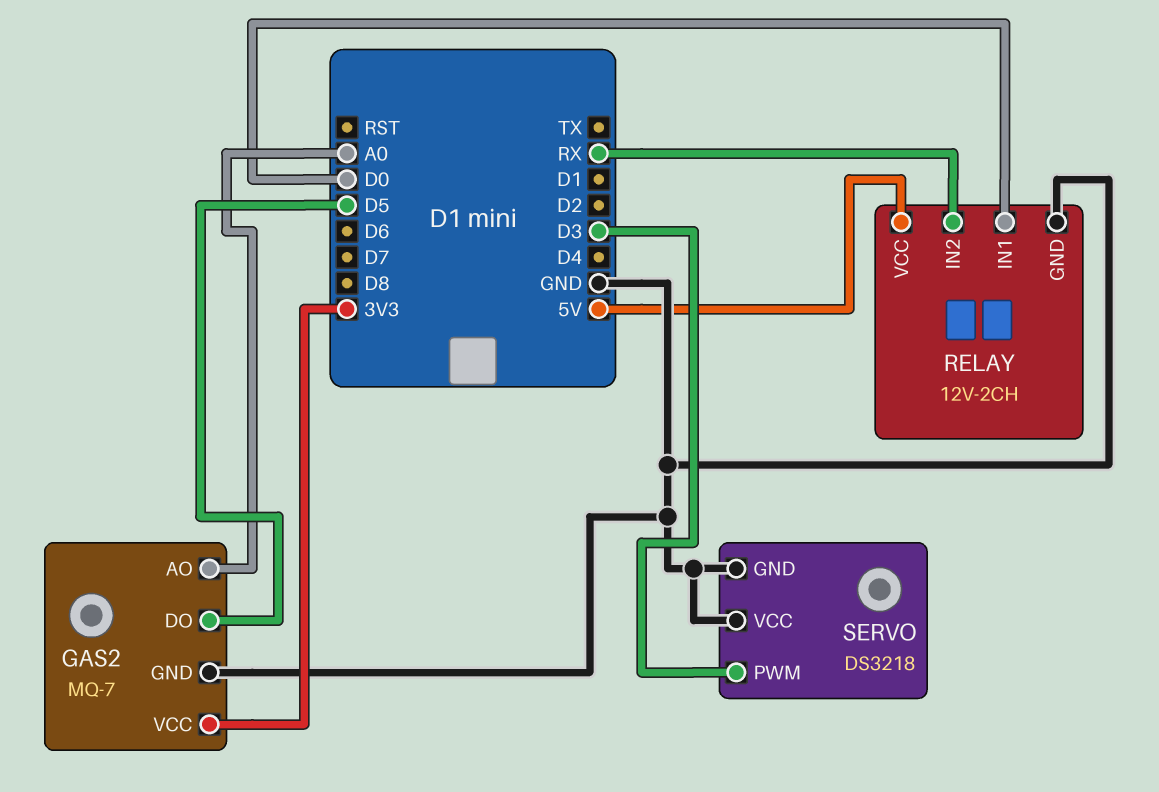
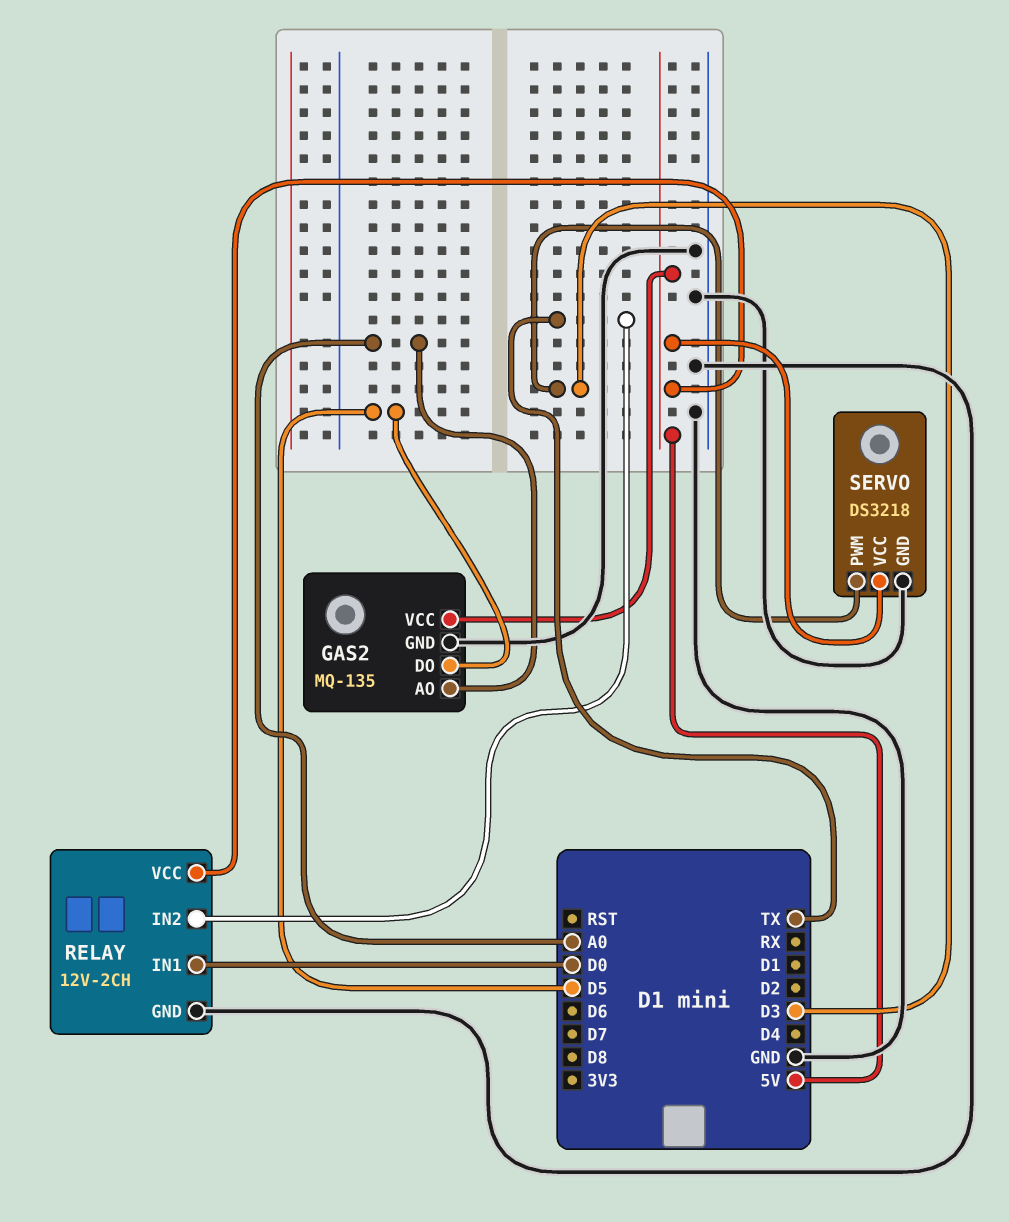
GAS2: MQ-7 -> MQ-135
GAS2 pin VCC: 3V3 -> 5V
RELAY pin IN2: RX -> TX
SERVO pin VCC: GND -> 5V

